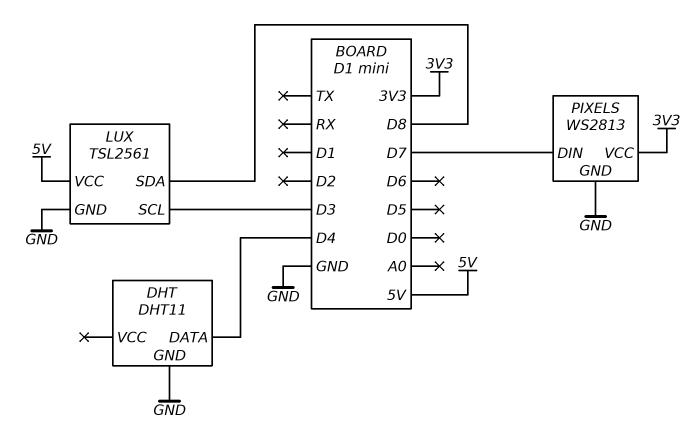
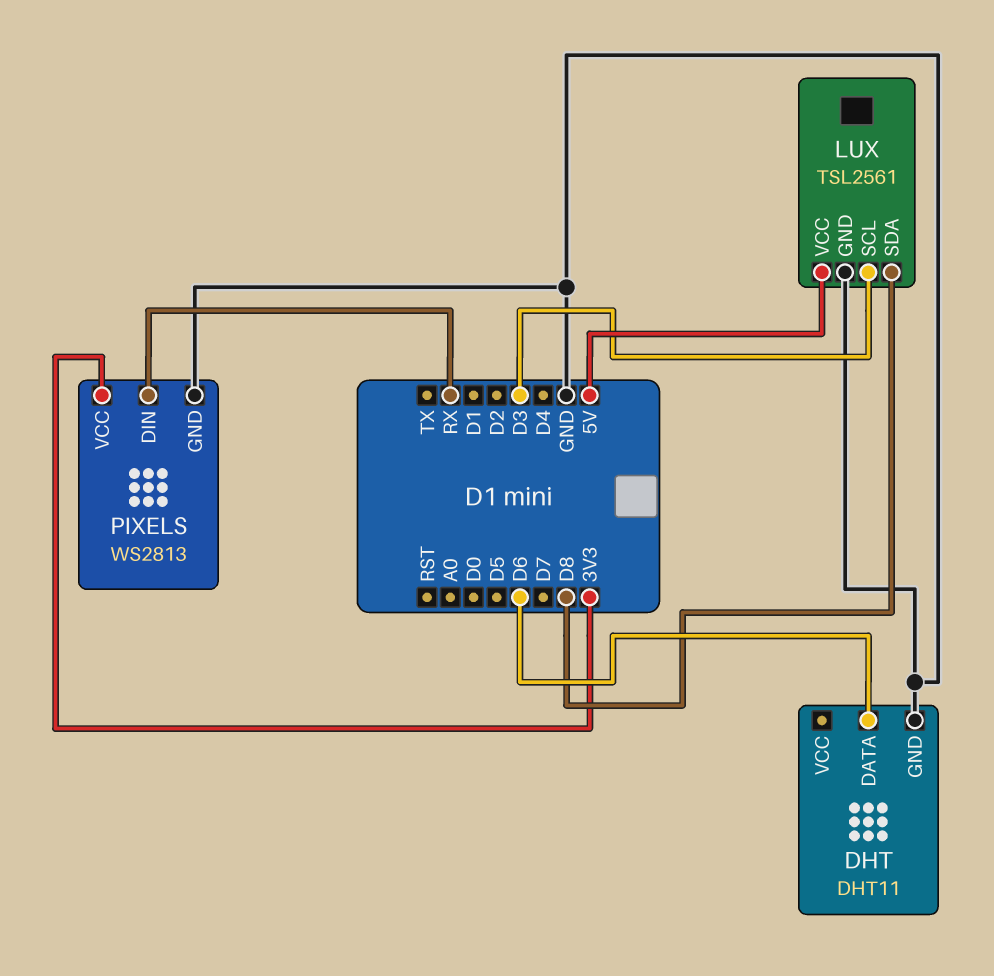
DHT pin DATA: D4 -> D6
PIXELS pin DIN: D7 -> RX

